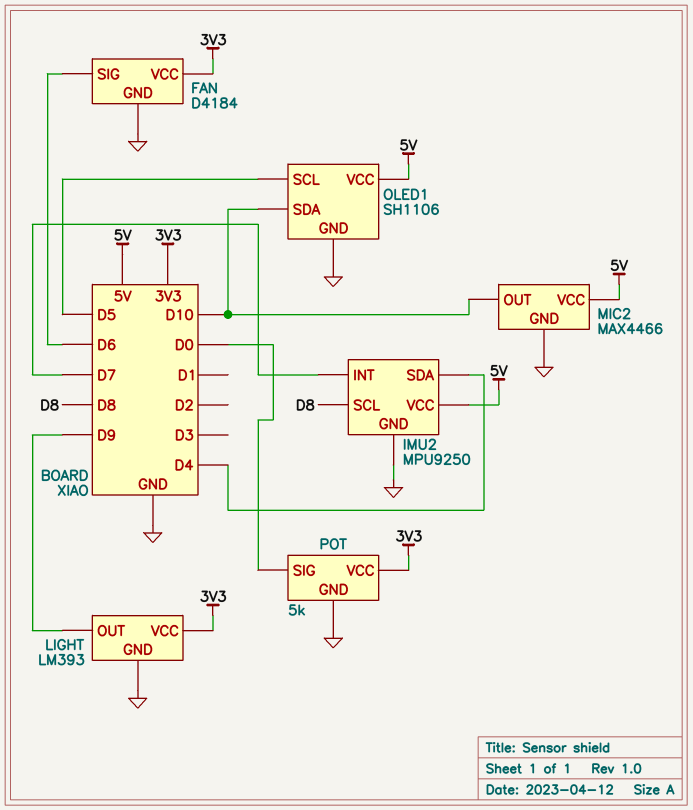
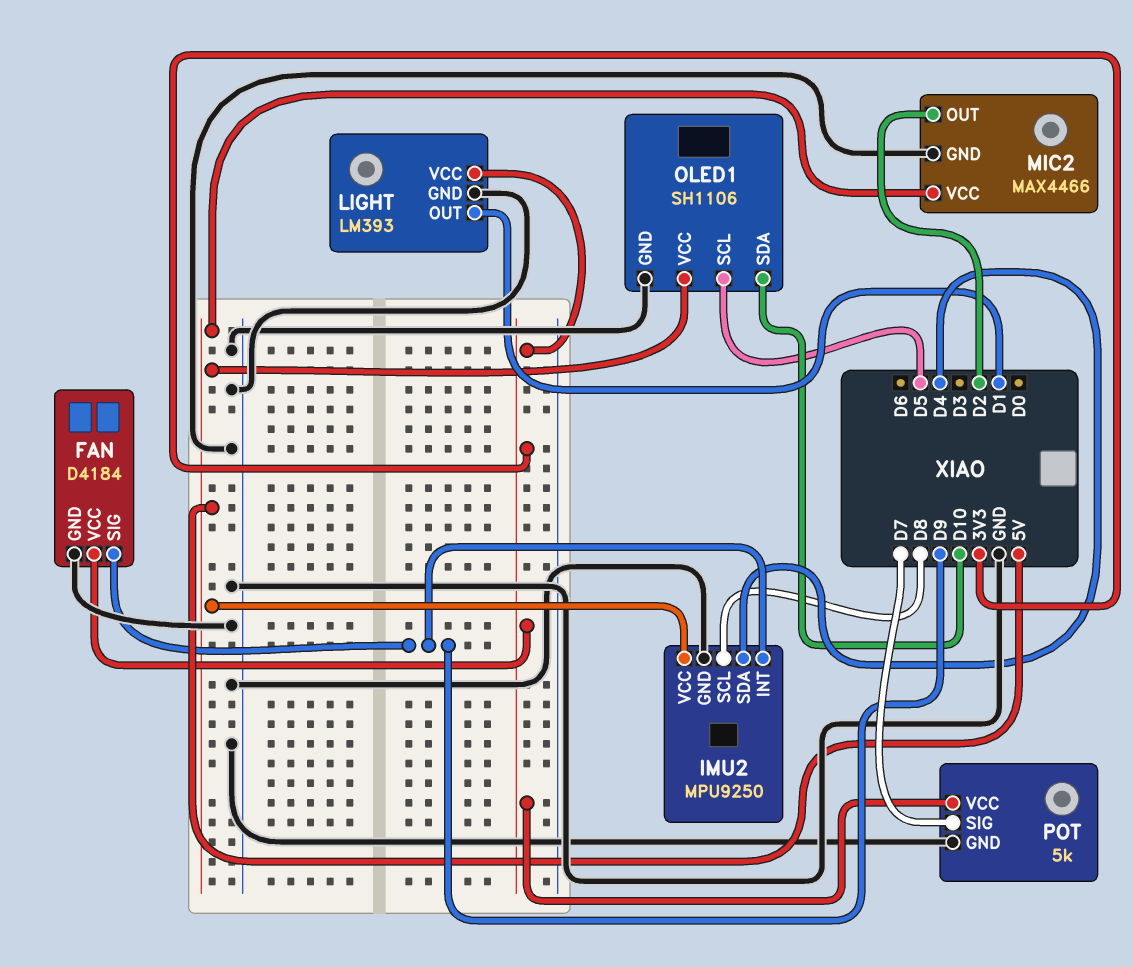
FAN pin SIG: D6 -> D9
IMU2 pin INT: D7 -> D9
LIGHT pin OUT: D9 -> D1
MIC2 pin OUT: D10 -> D2
POT pin SIG: D0 -> D7

